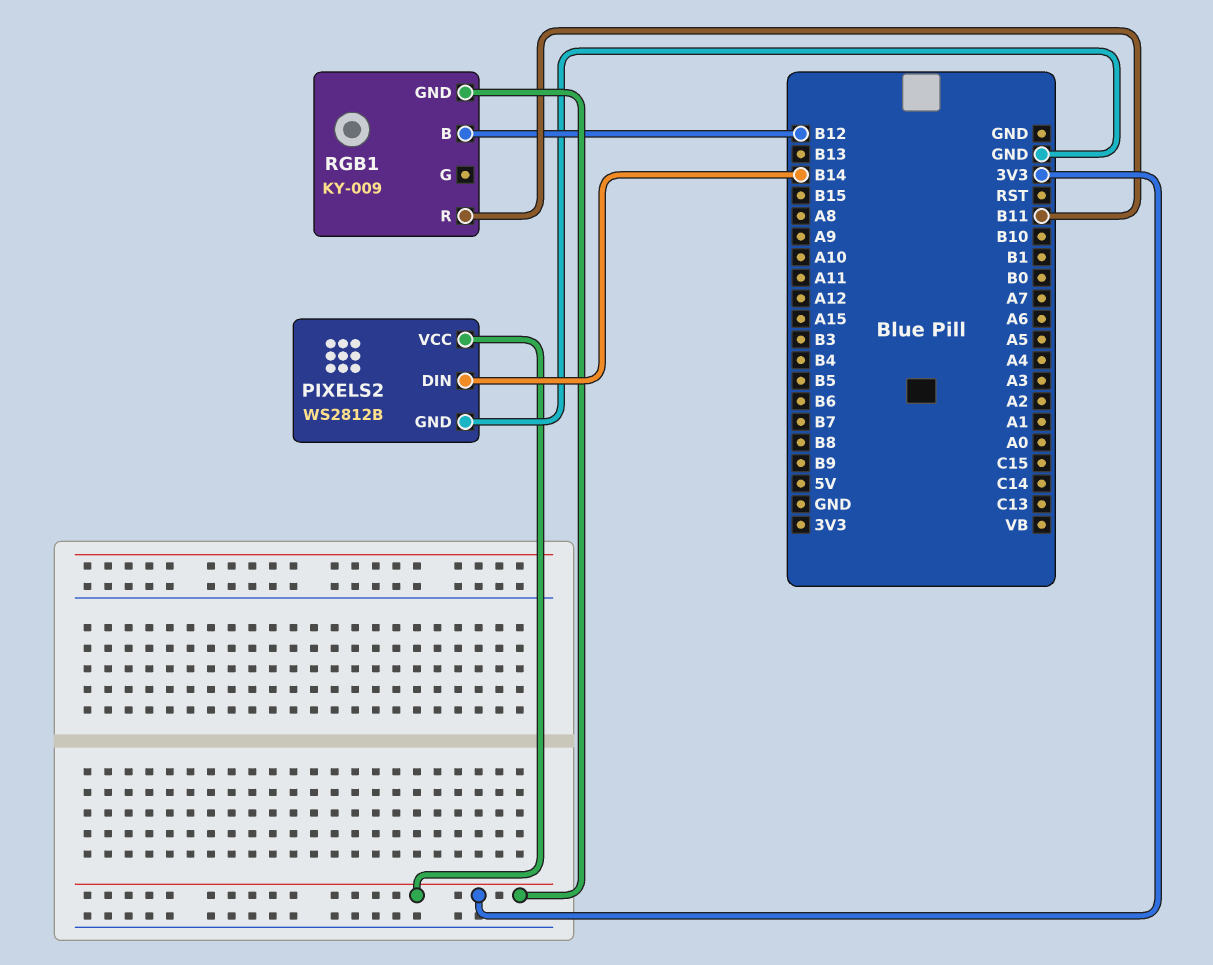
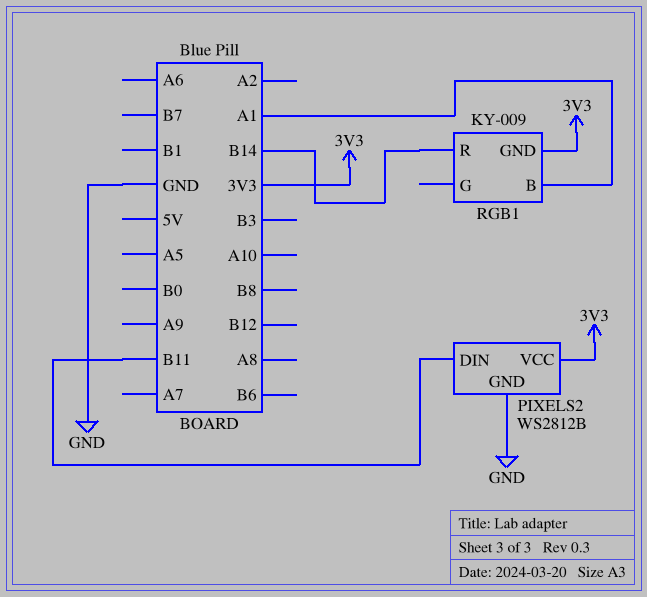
PIXELS2 pin DIN: B14 -> B11
RGB1 pin B: B12 -> A1
RGB1 pin R: B11 -> B14

